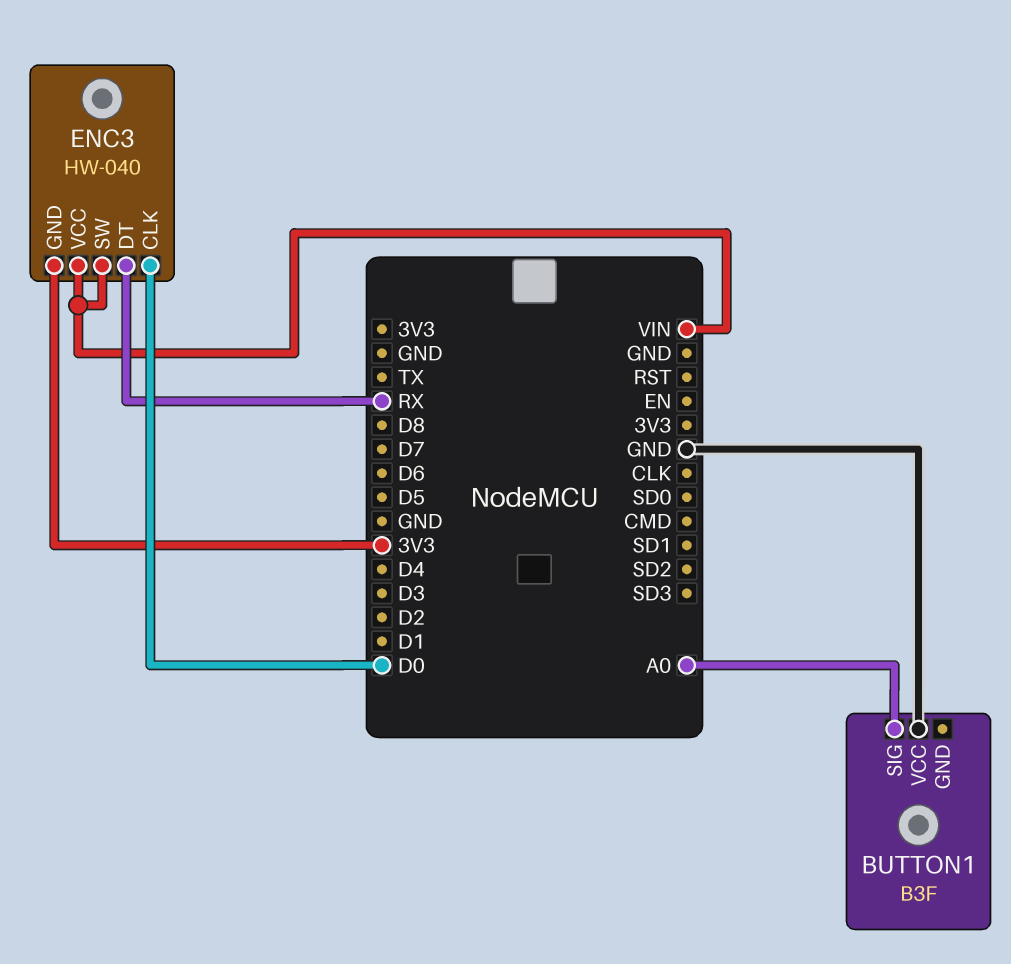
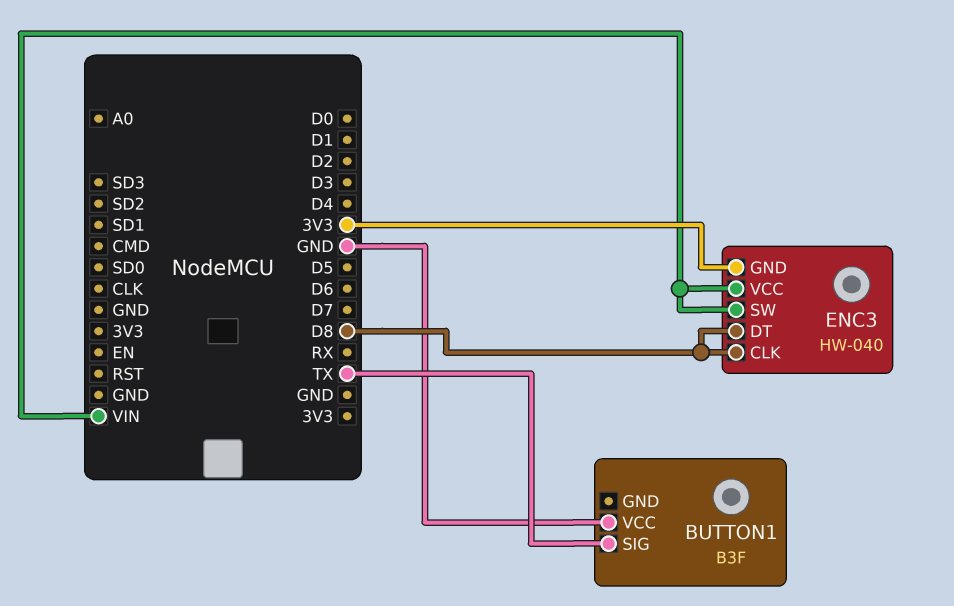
BUTTON1 pin SIG: A0 -> TX
ENC3 pin CLK: D0 -> D8
ENC3 pin DT: RX -> D8

